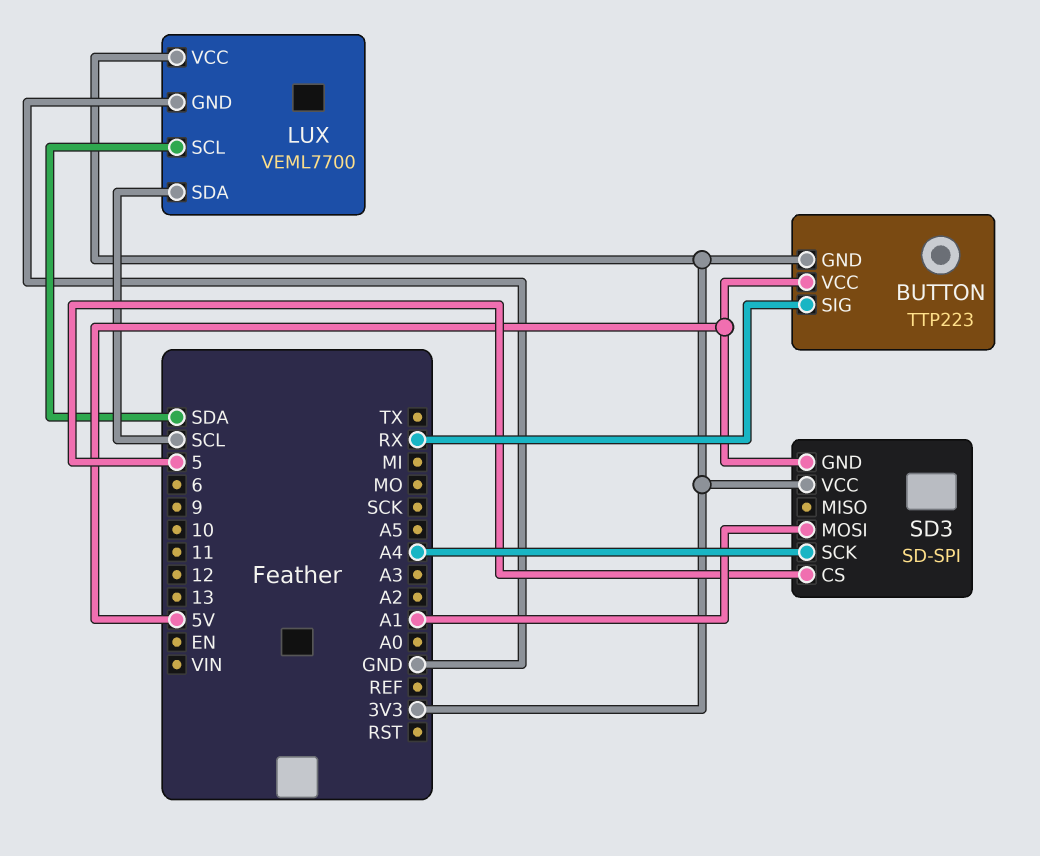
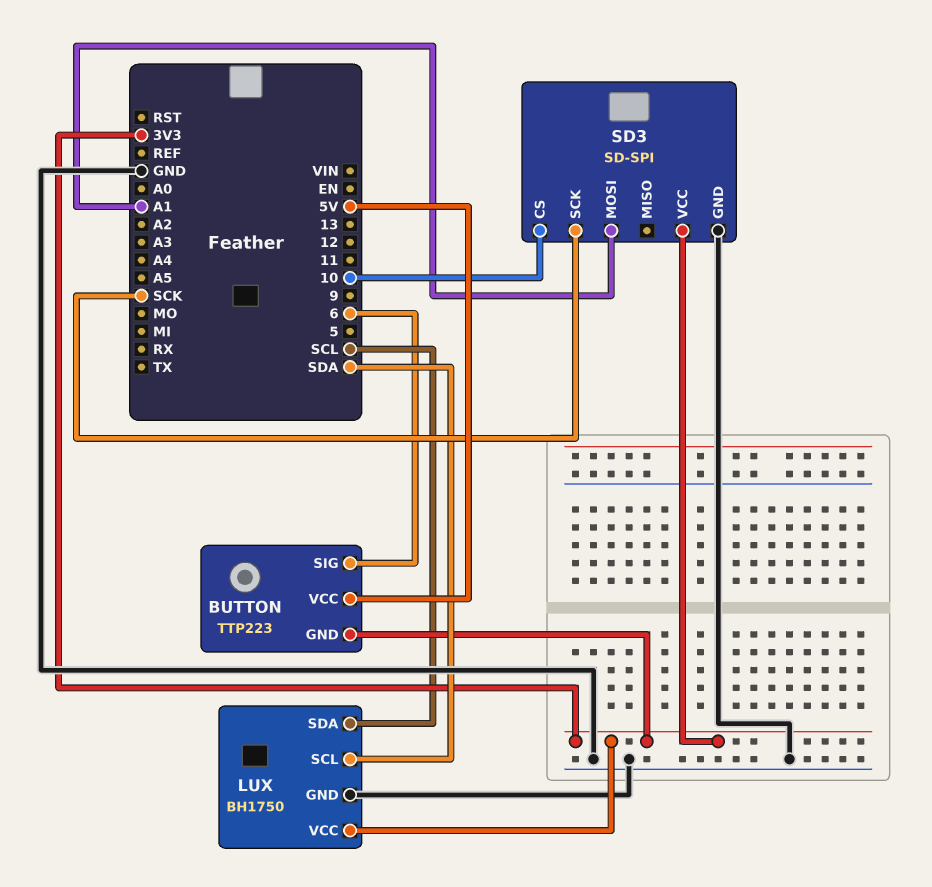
BUTTON pin SIG: RX -> 6
LUX: VEML7700 -> BH1750
SD3 pin CS: 5 -> 10
SD3 pin GND: 5V -> GND
SD3 pin SCK: A4 -> SCK

